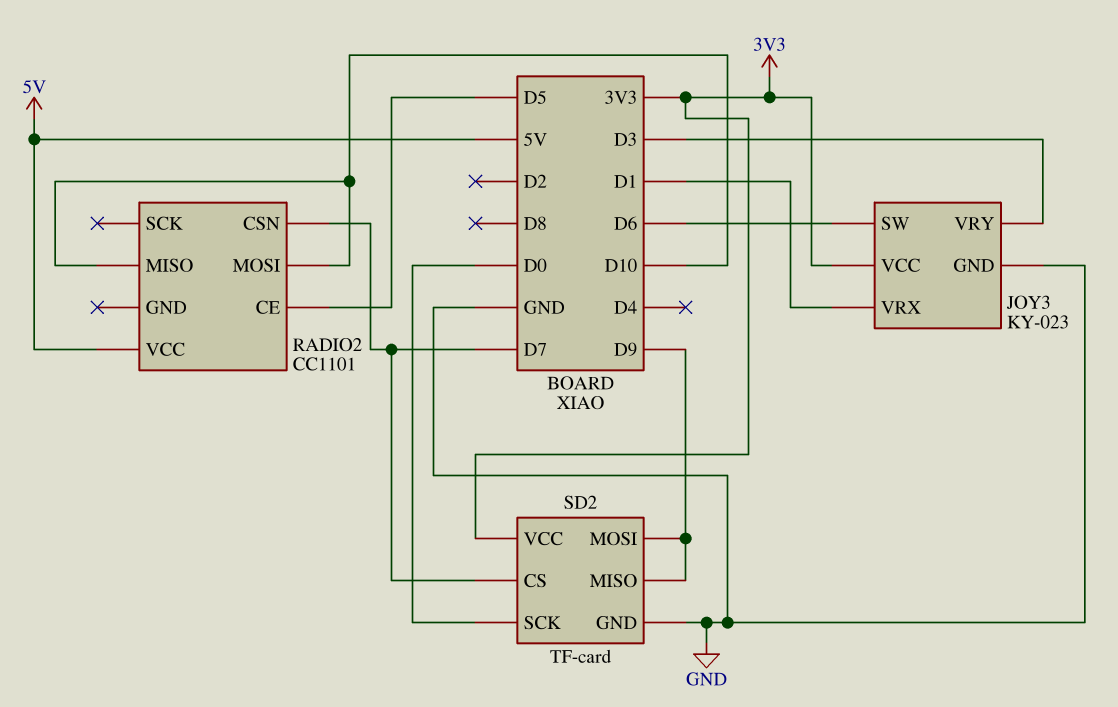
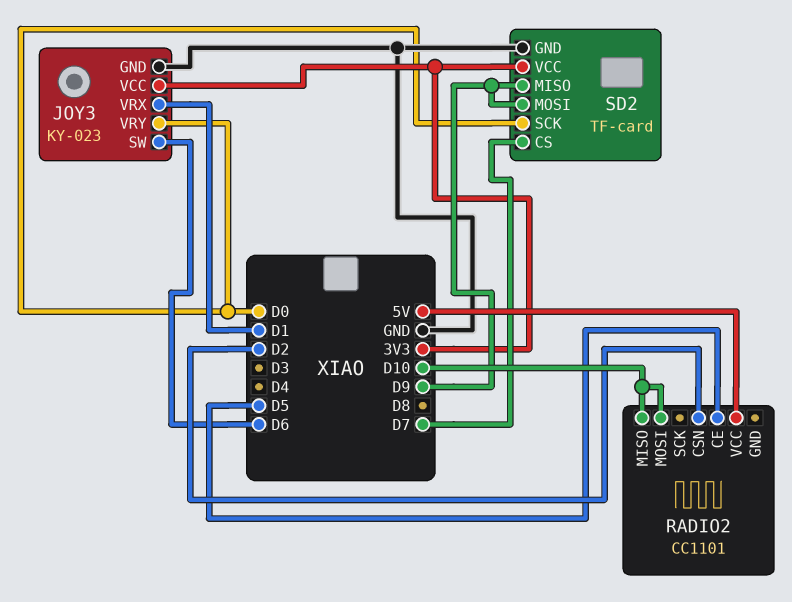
JOY3 pin VRY: D3 -> D0
RADIO2 pin CSN: D7 -> D2

